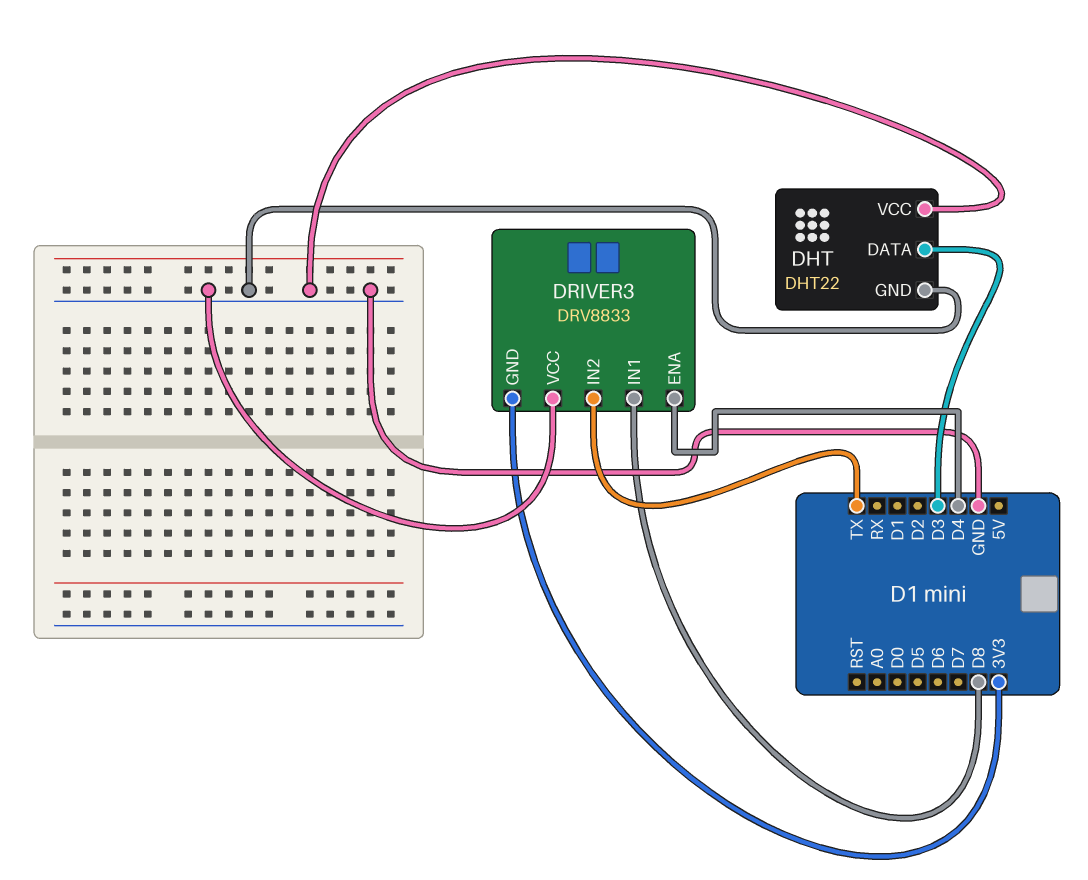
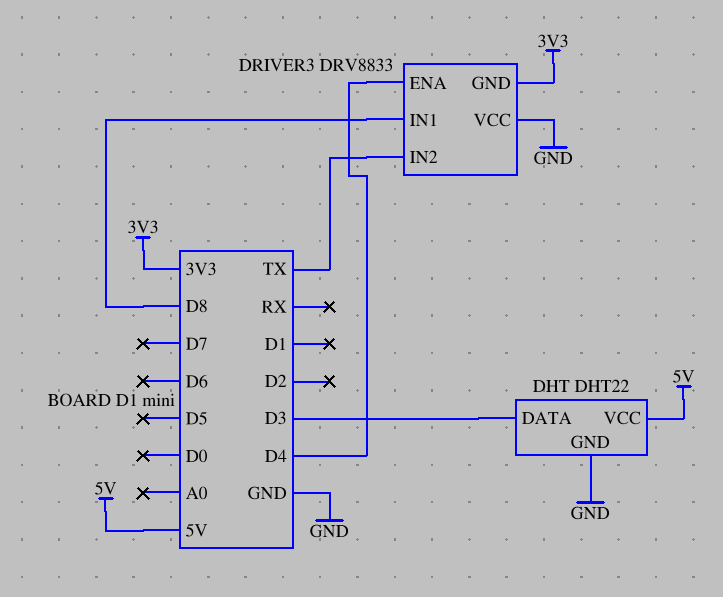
DHT pin VCC: GND -> 5V

